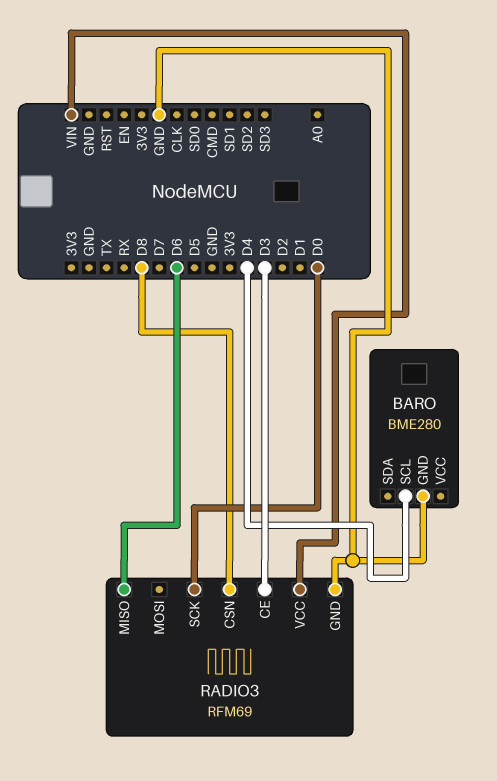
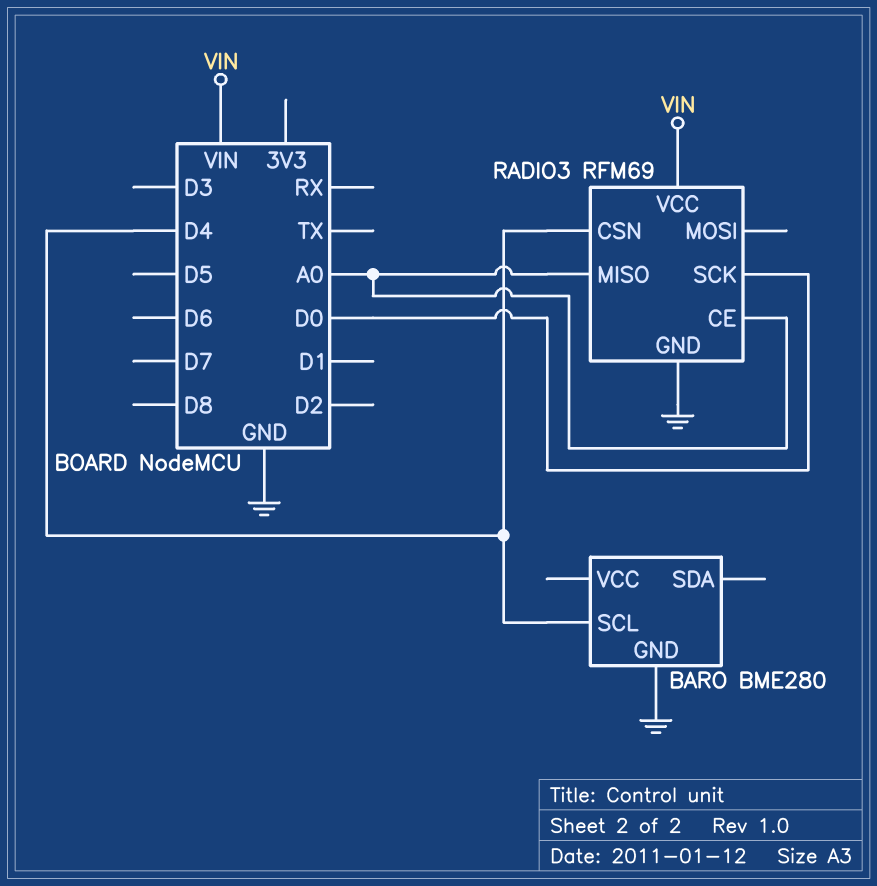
RADIO3 pin CE: D3 -> A0
RADIO3 pin CSN: D8 -> D4
RADIO3 pin MISO: D6 -> A0

